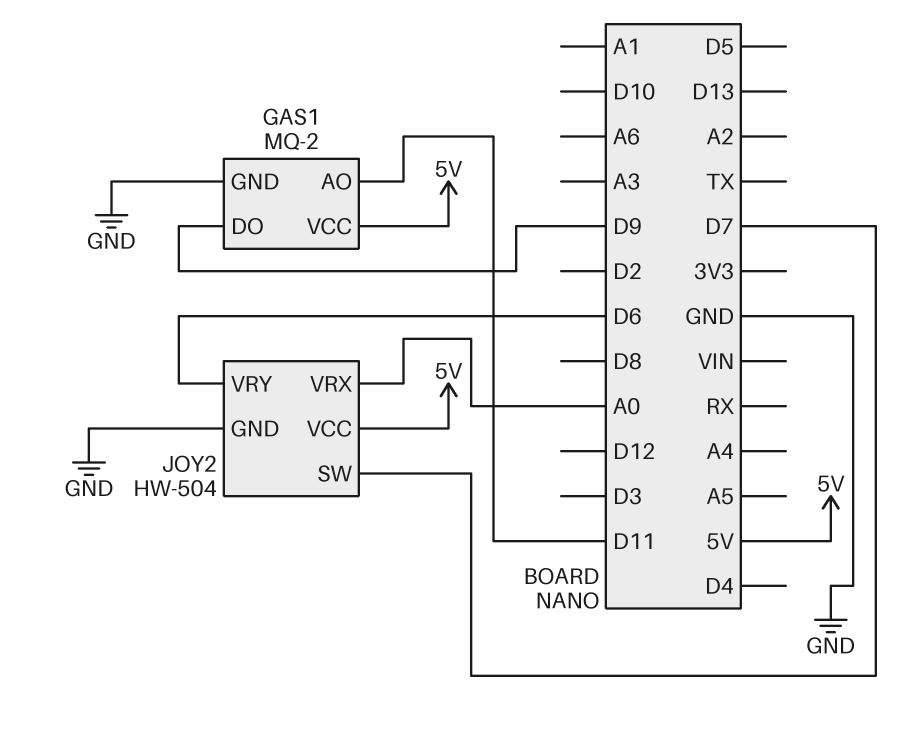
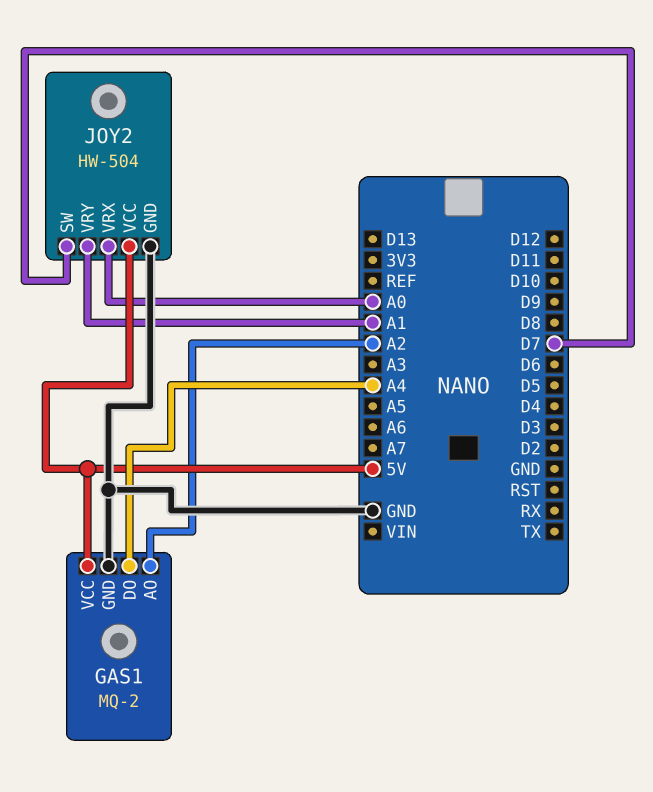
GAS1 pin AO: D11 -> A2
GAS1 pin DO: D9 -> A4
JOY2 pin VRY: D6 -> A1

